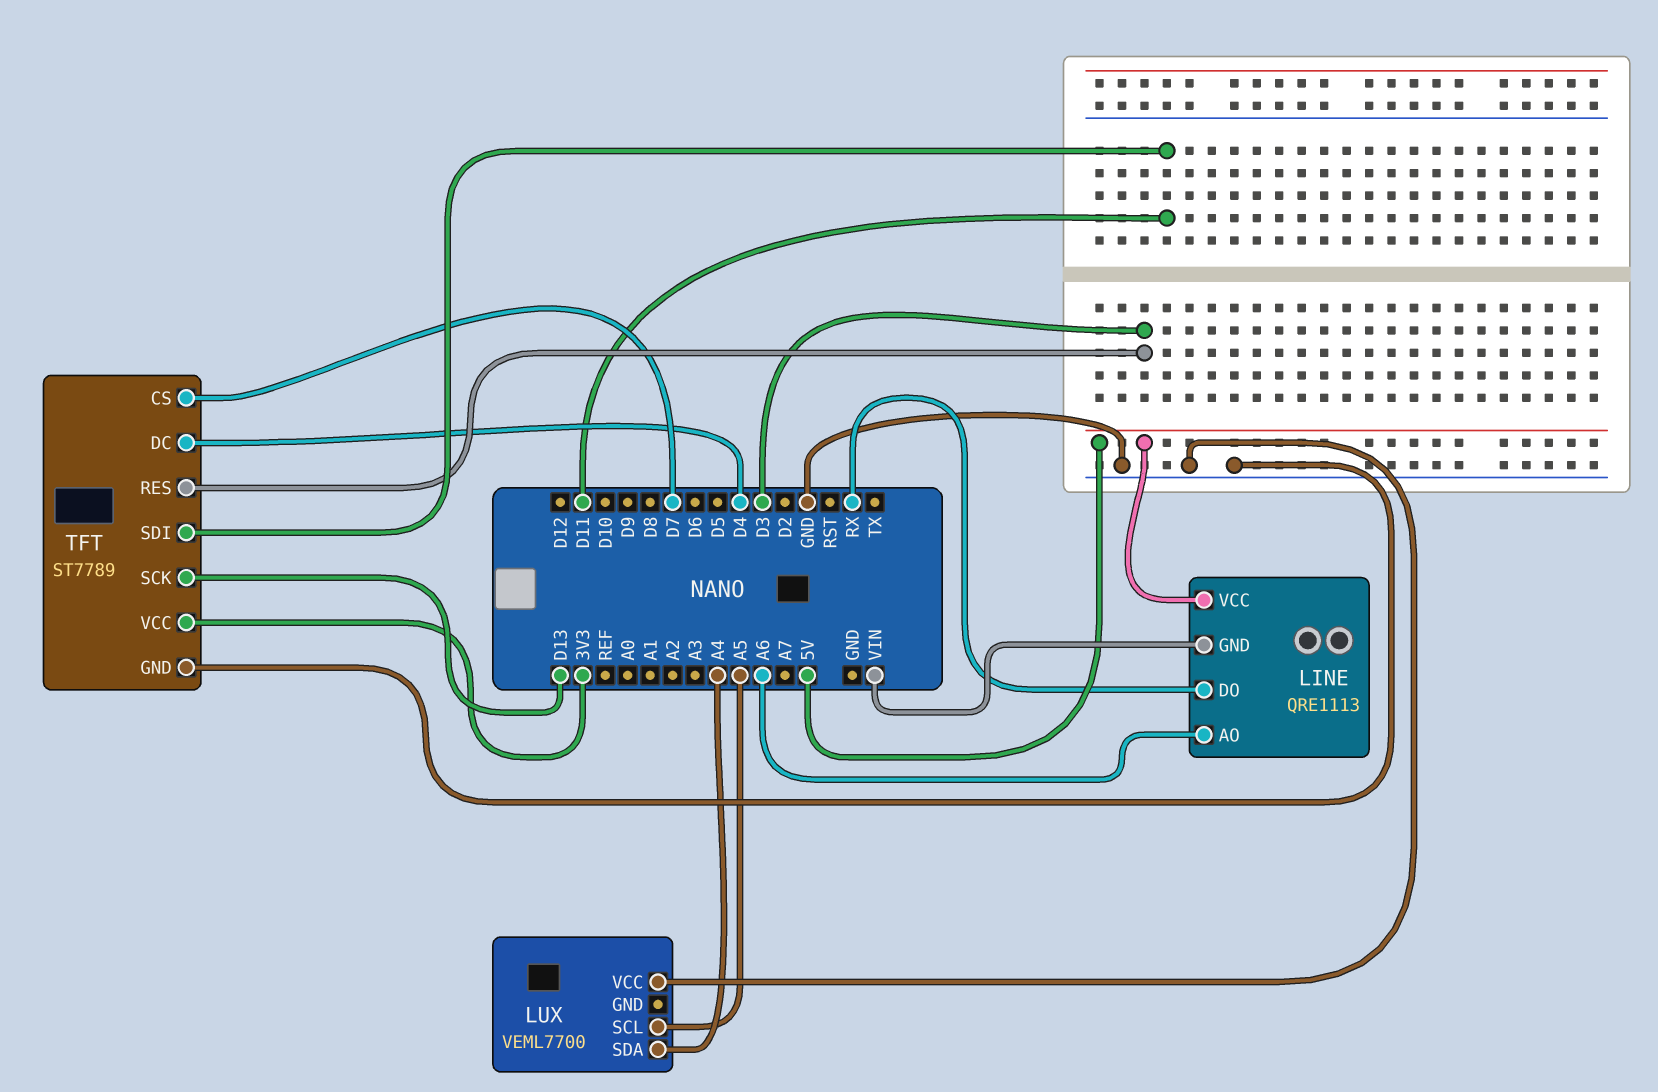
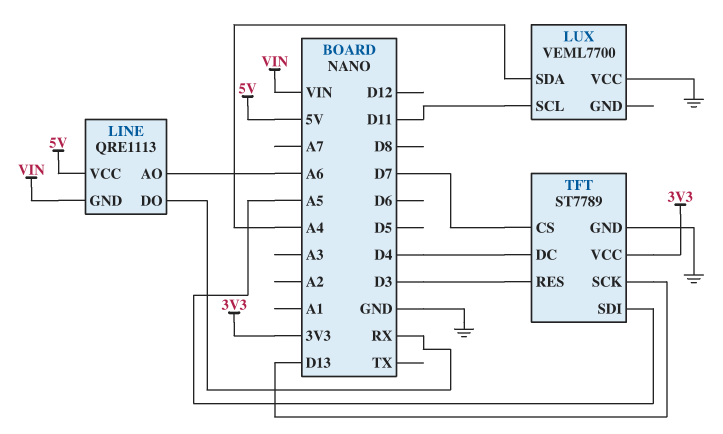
LUX pin SCL: A5 -> D11
TFT pin SDI: D11 -> A5

